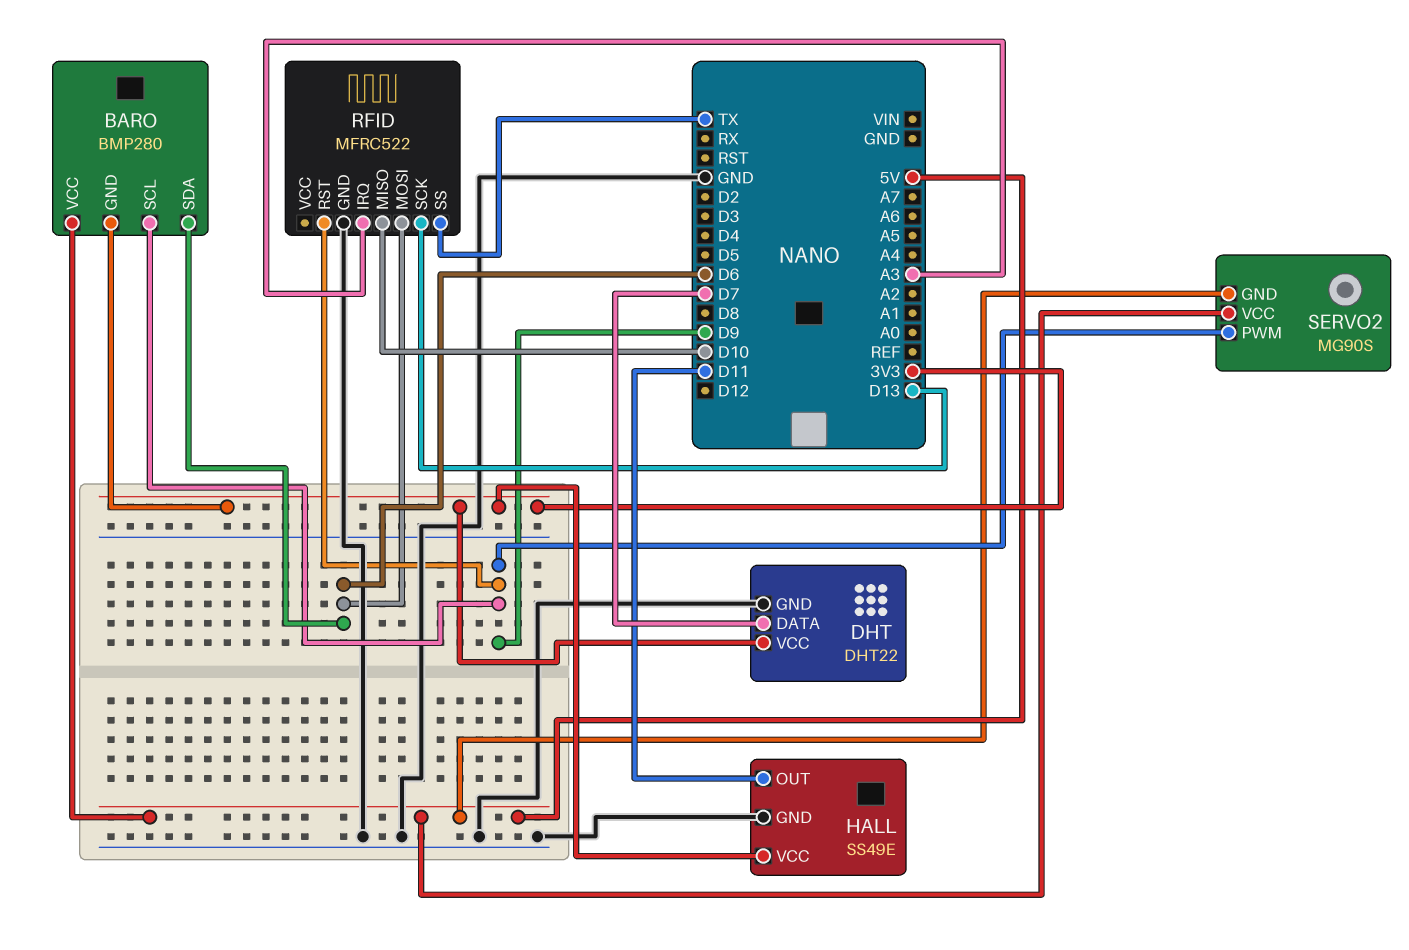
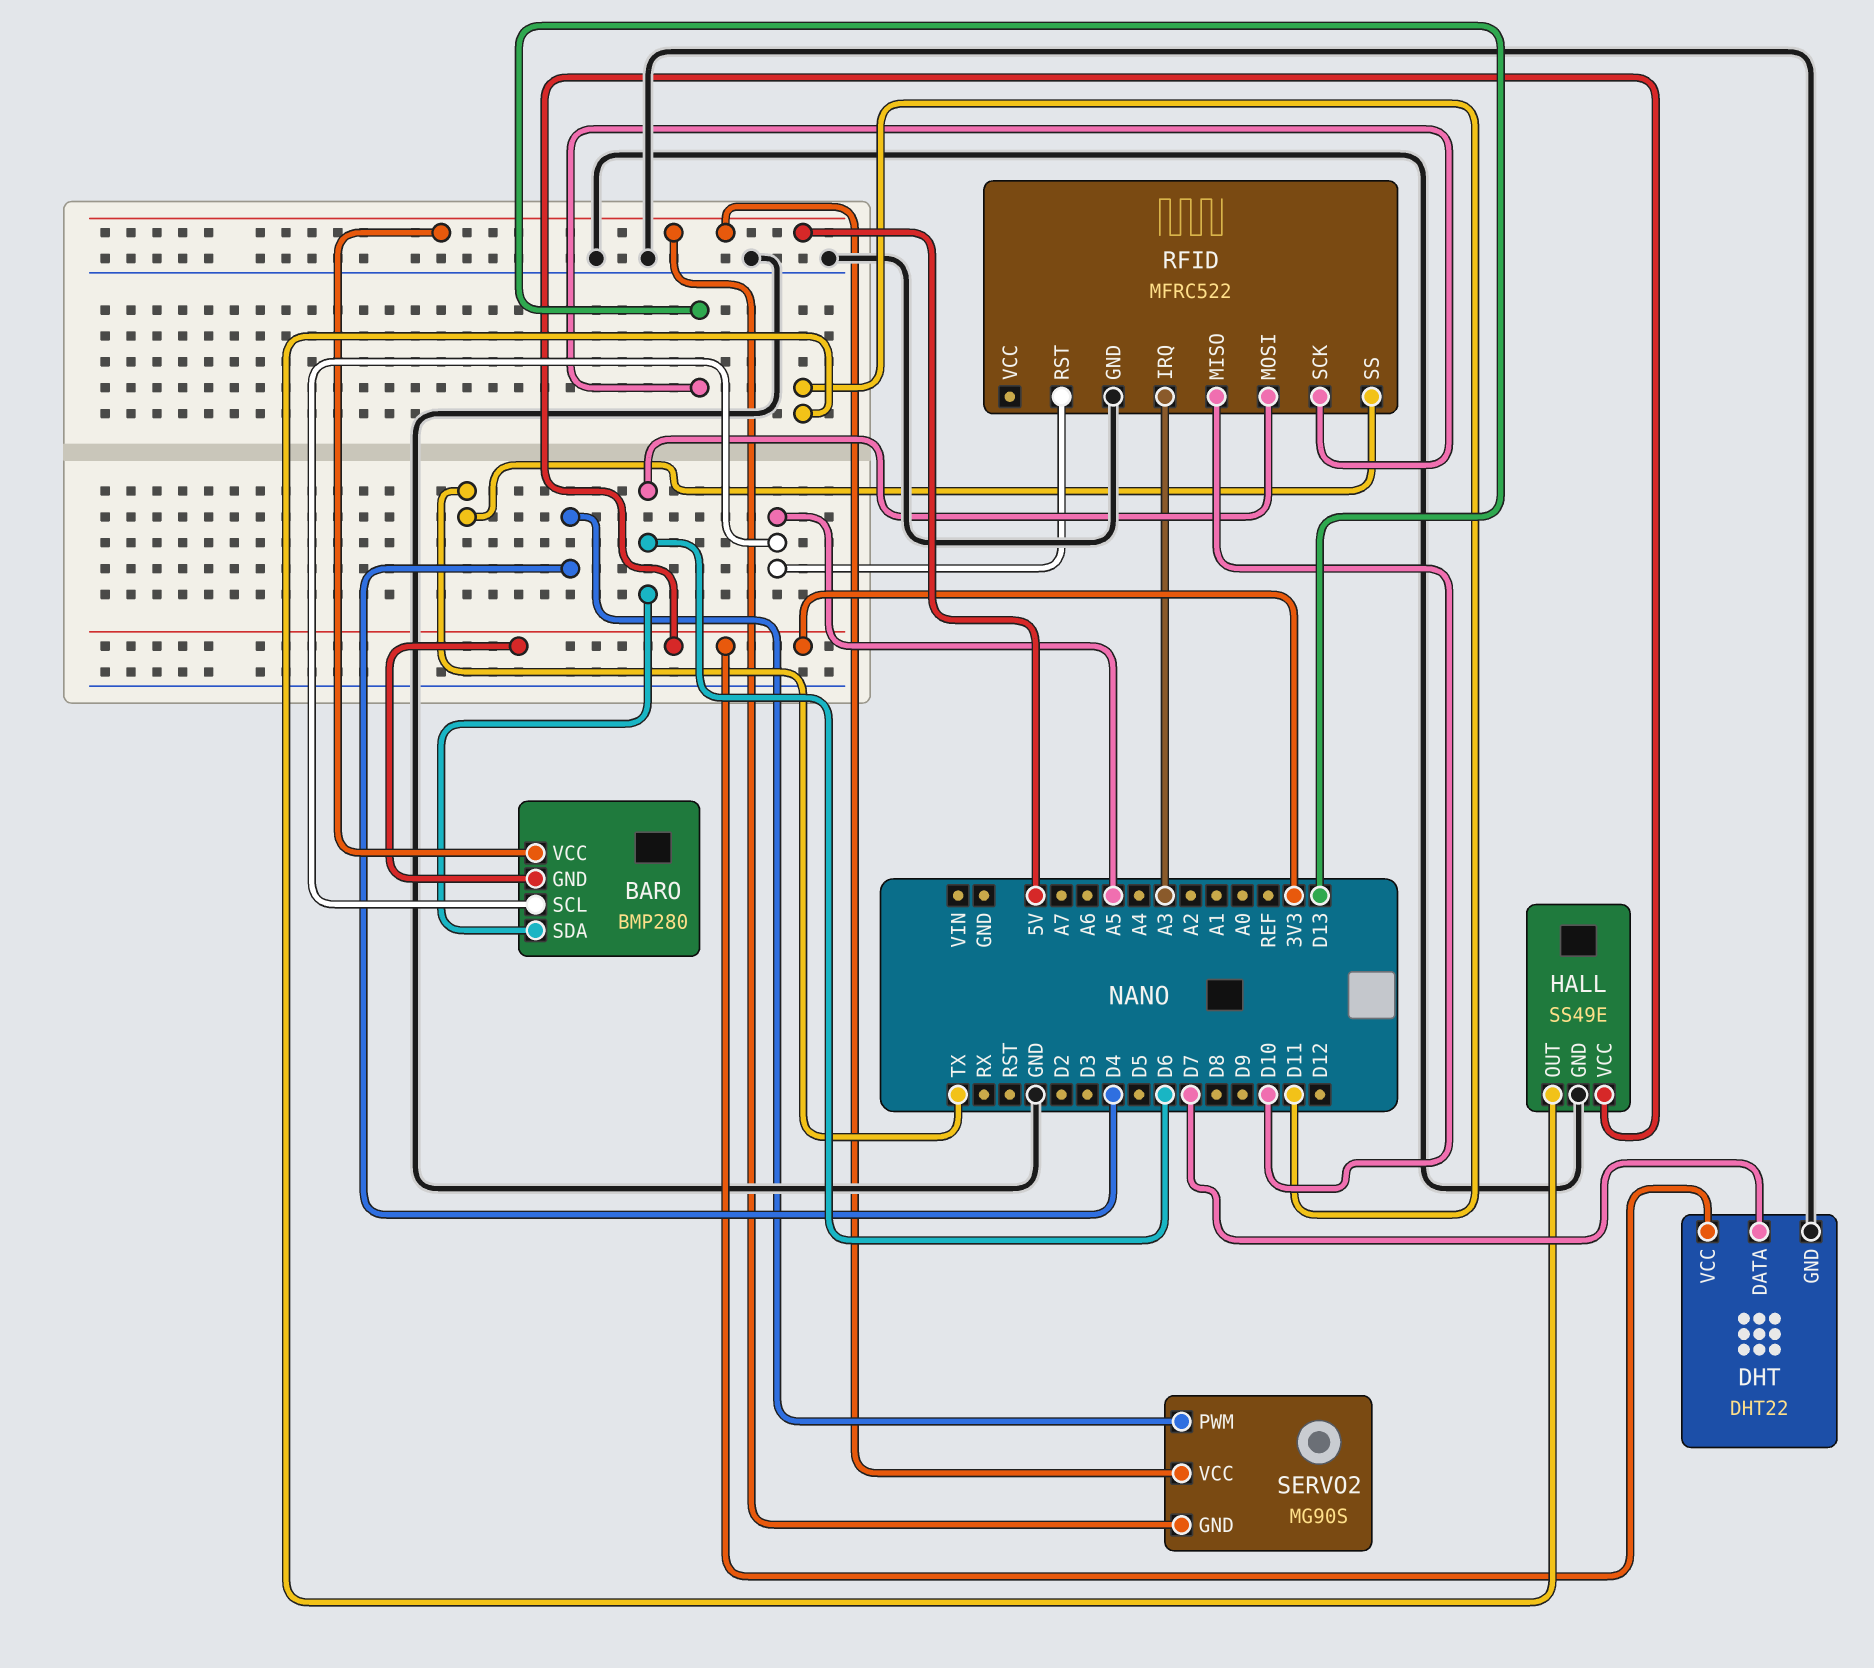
BARO pin SCL: D9 -> A5
RFID pin RST: D9 -> A5
SERVO2 pin PWM: D9 -> D4

